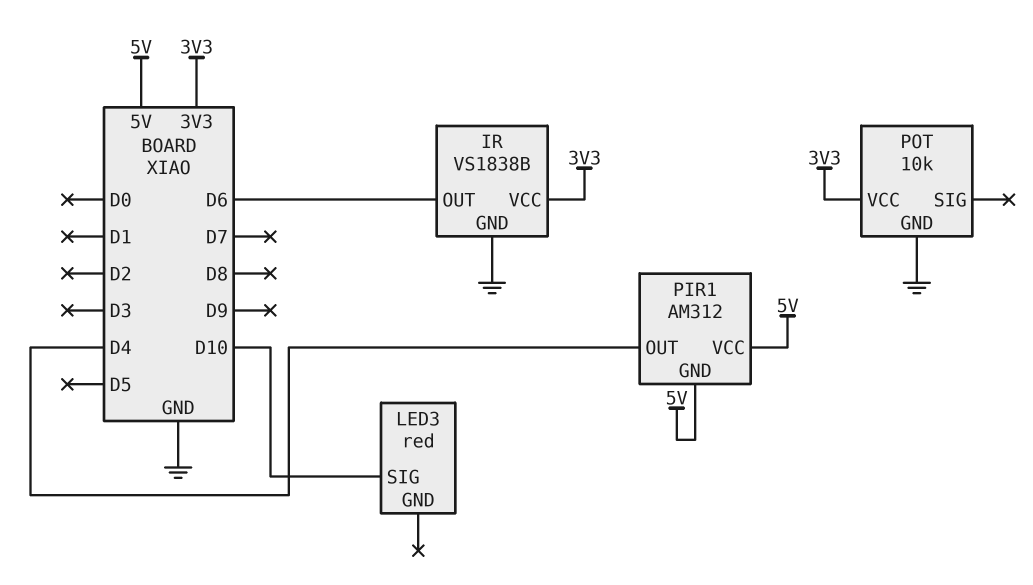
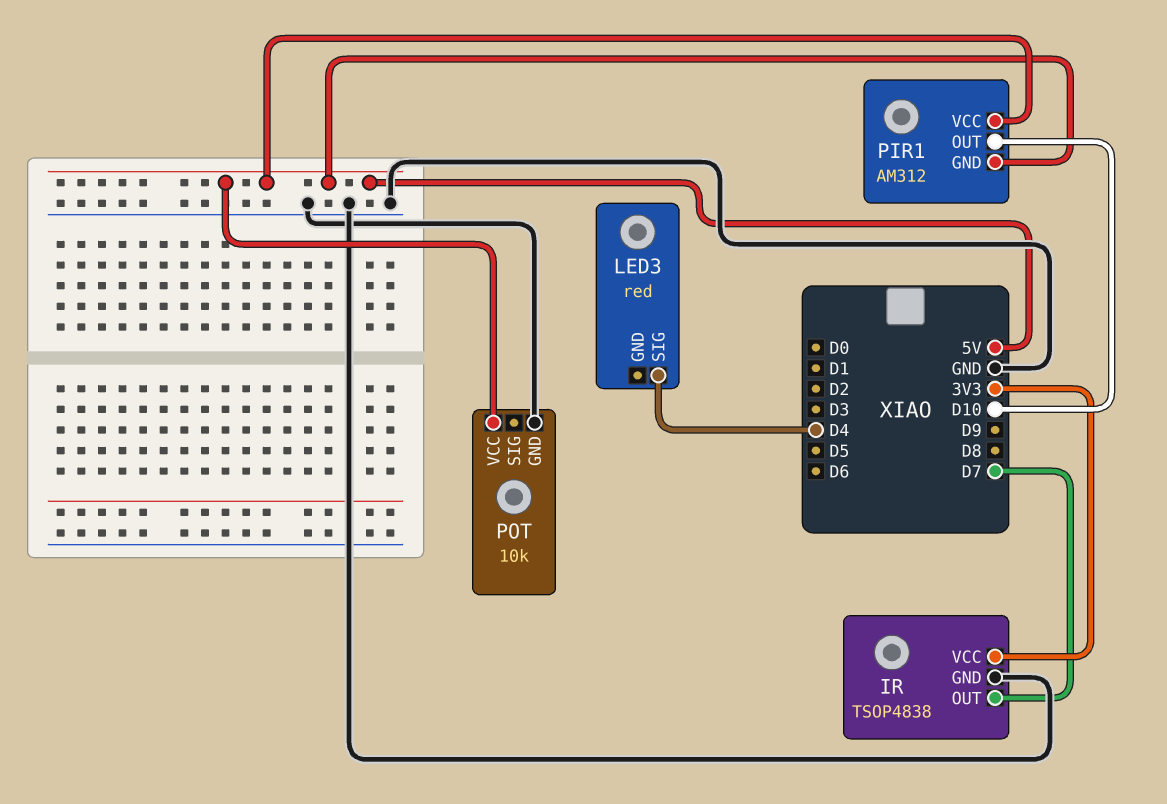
IR: VS1838B -> TSOP4838
IR pin OUT: D6 -> D7
LED3 pin SIG: D10 -> D4
PIR1 pin OUT: D4 -> D10
POT pin VCC: 3V3 -> 5V

